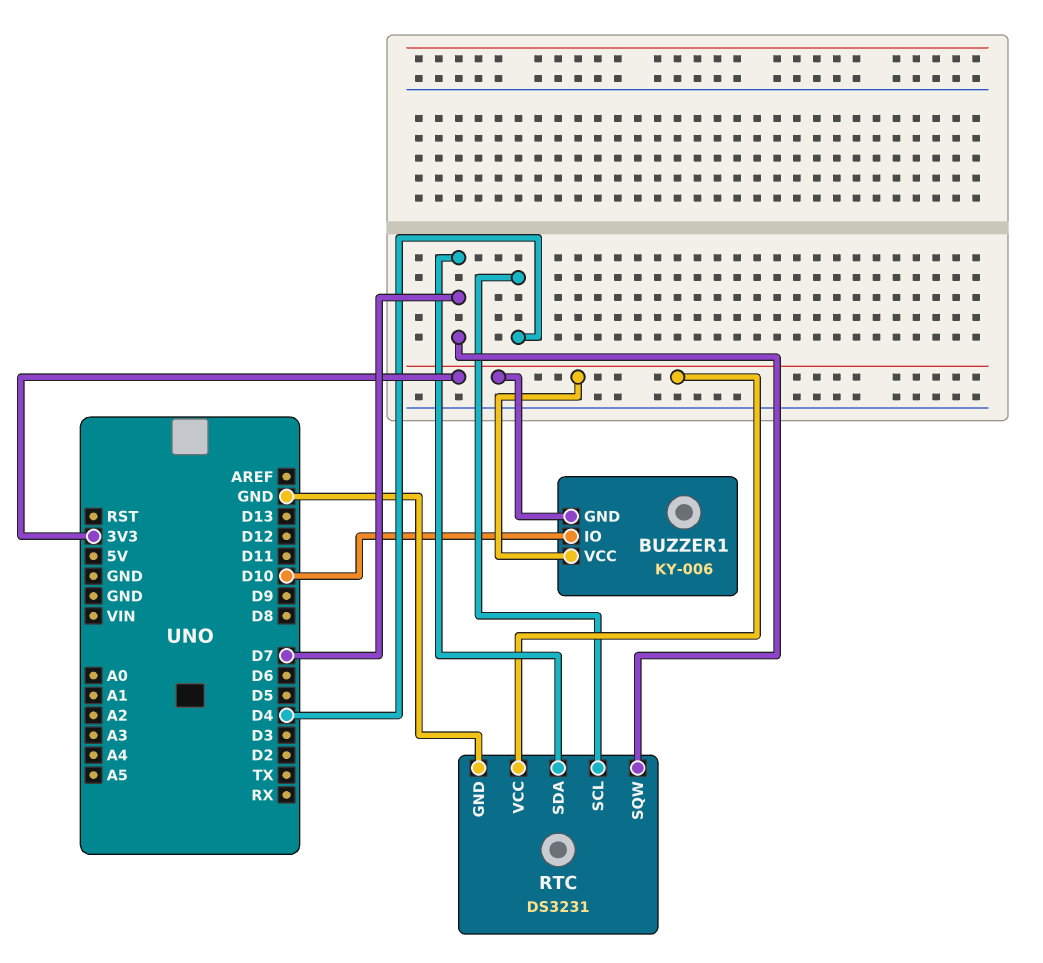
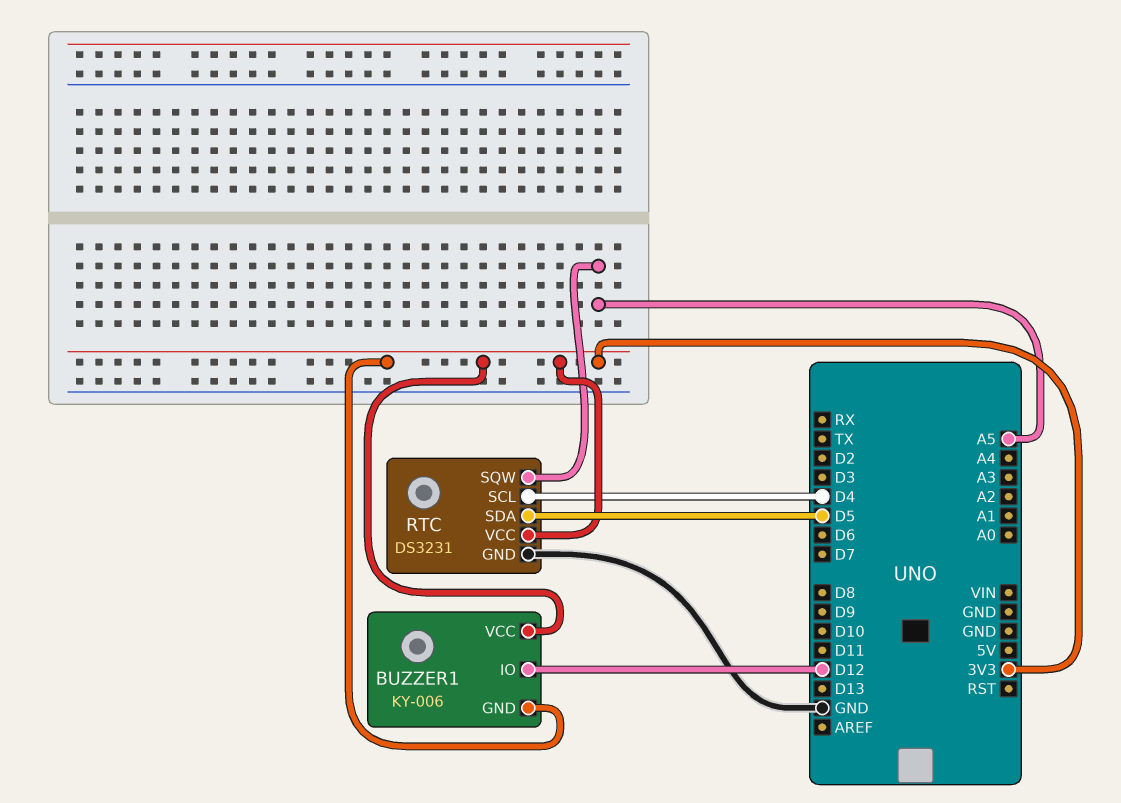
BUZZER1 pin IO: D10 -> D12
RTC pin SDA: D7 -> D5
RTC pin SQW: D7 -> A5

